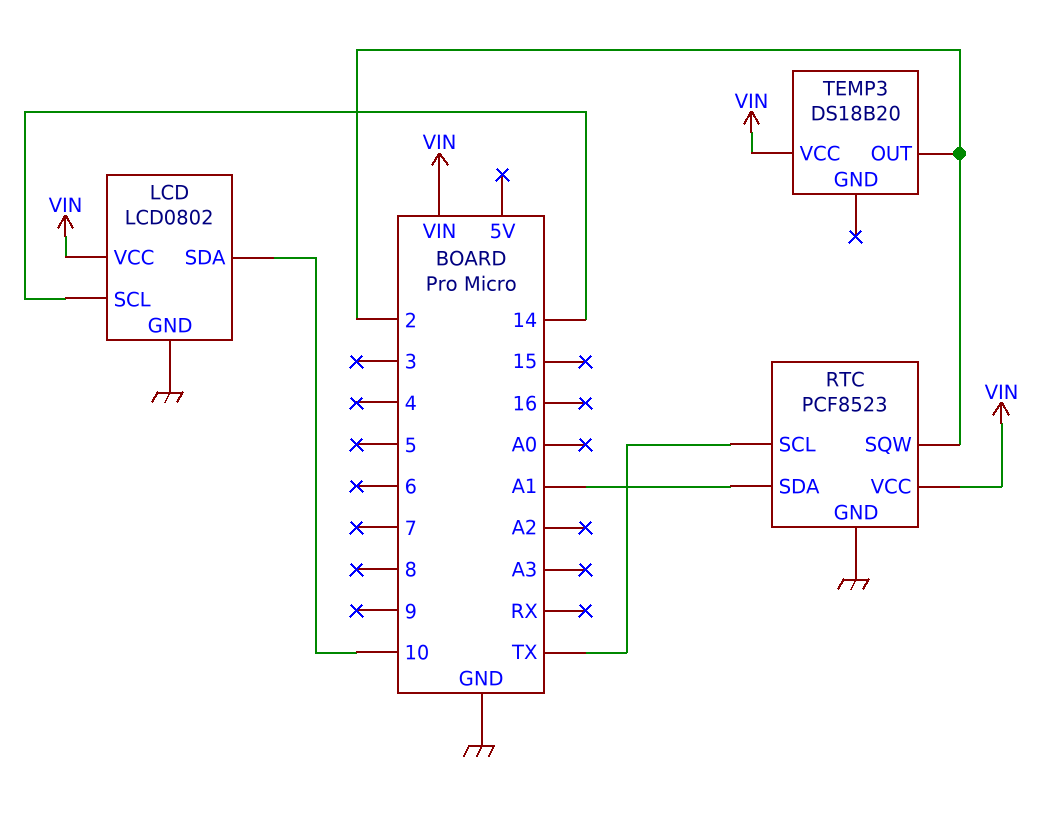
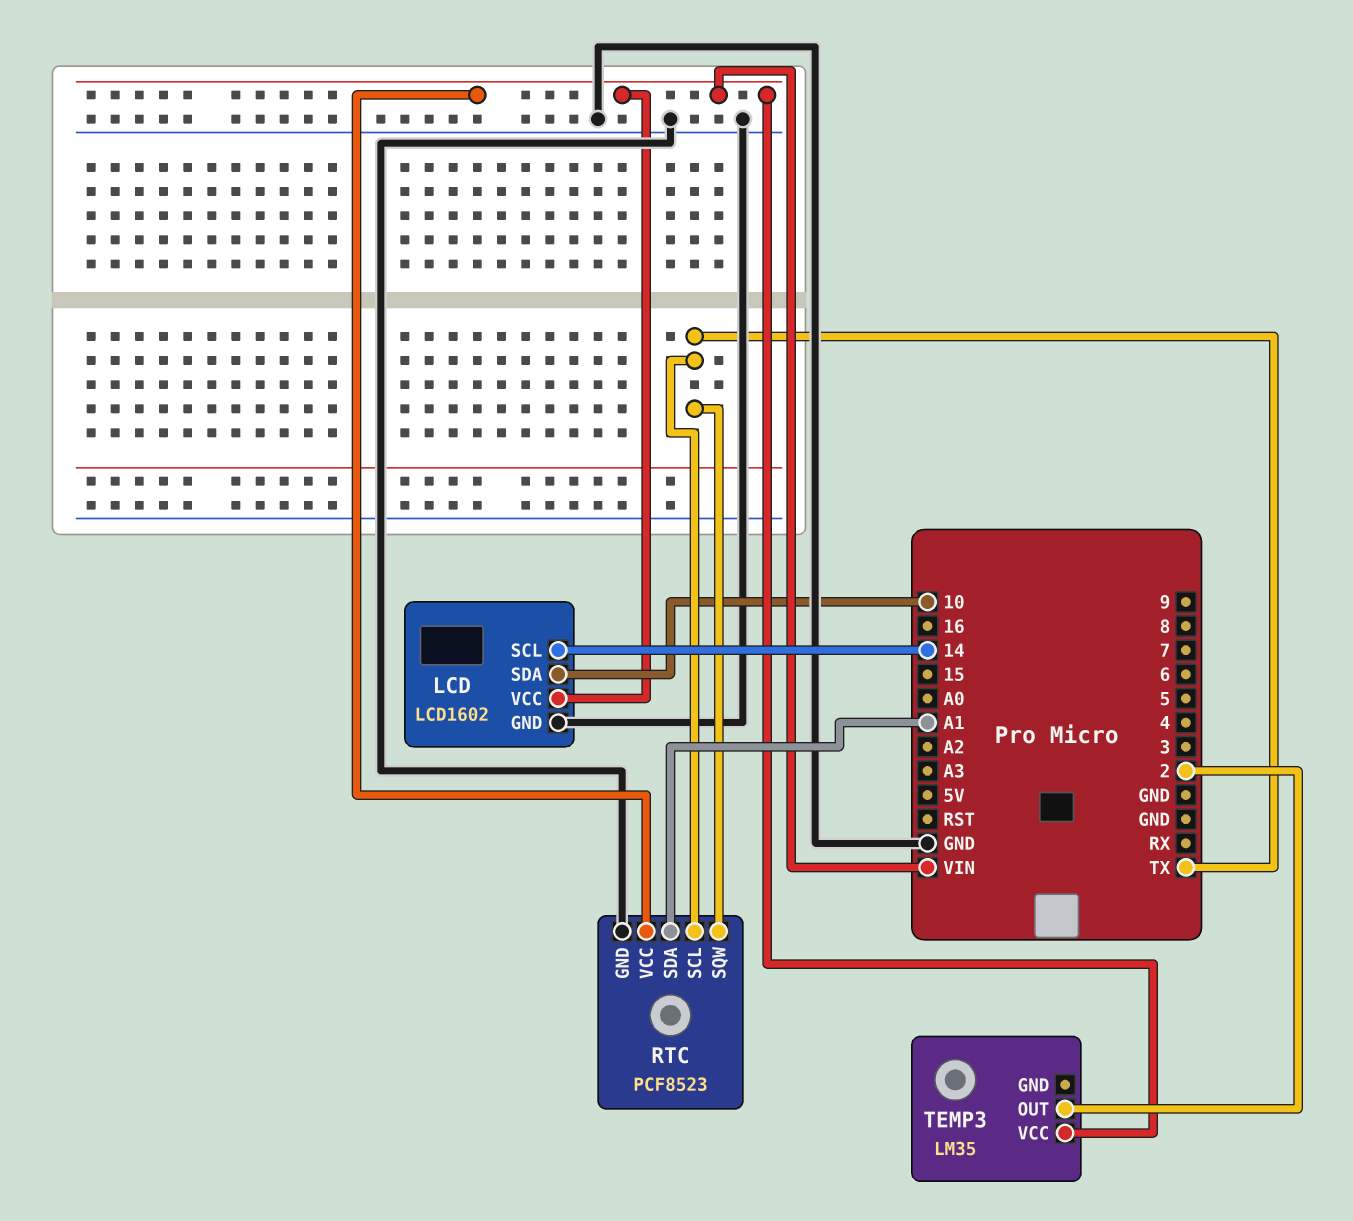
LCD: LCD0802 -> LCD1602
RTC pin SQW: 2 -> TX
TEMP3: DS18B20 -> LM35

